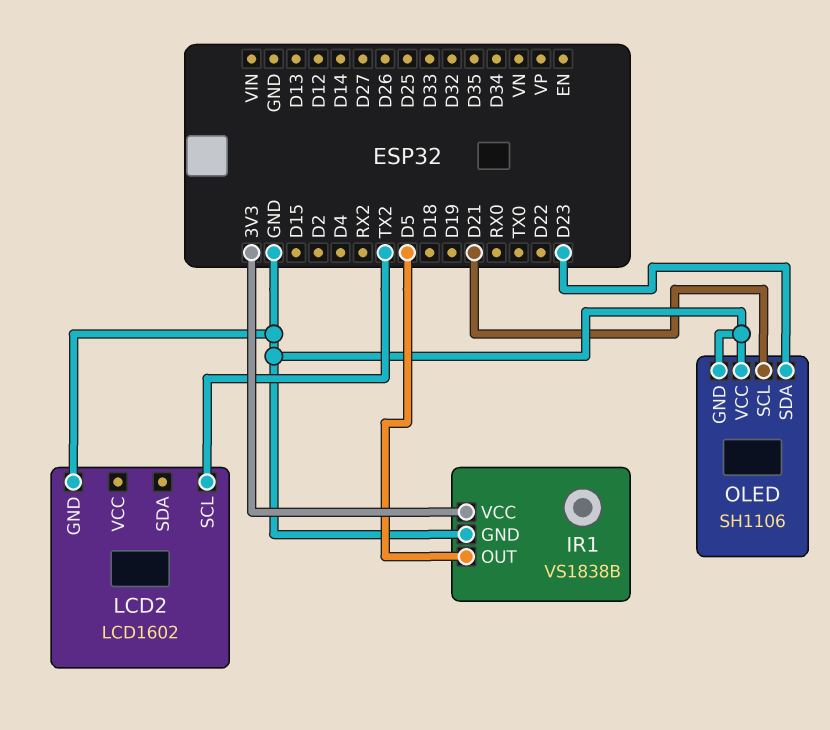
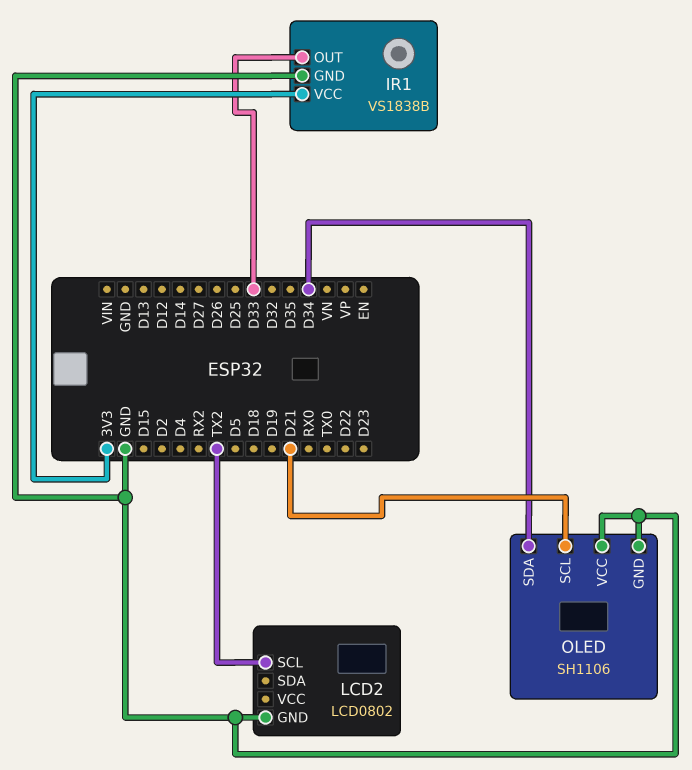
IR1 pin OUT: D5 -> D33
LCD2: LCD1602 -> LCD0802
OLED pin SDA: D23 -> D34

